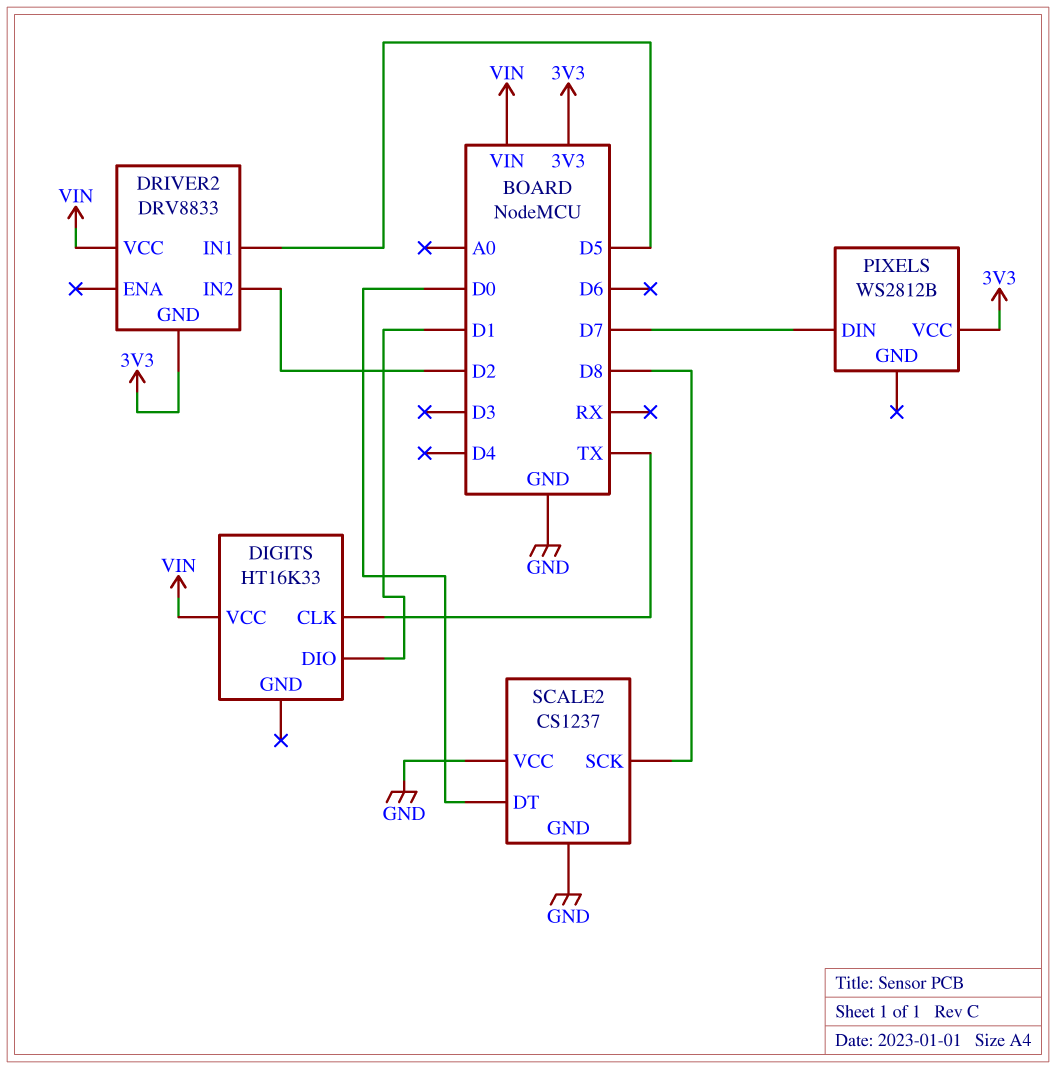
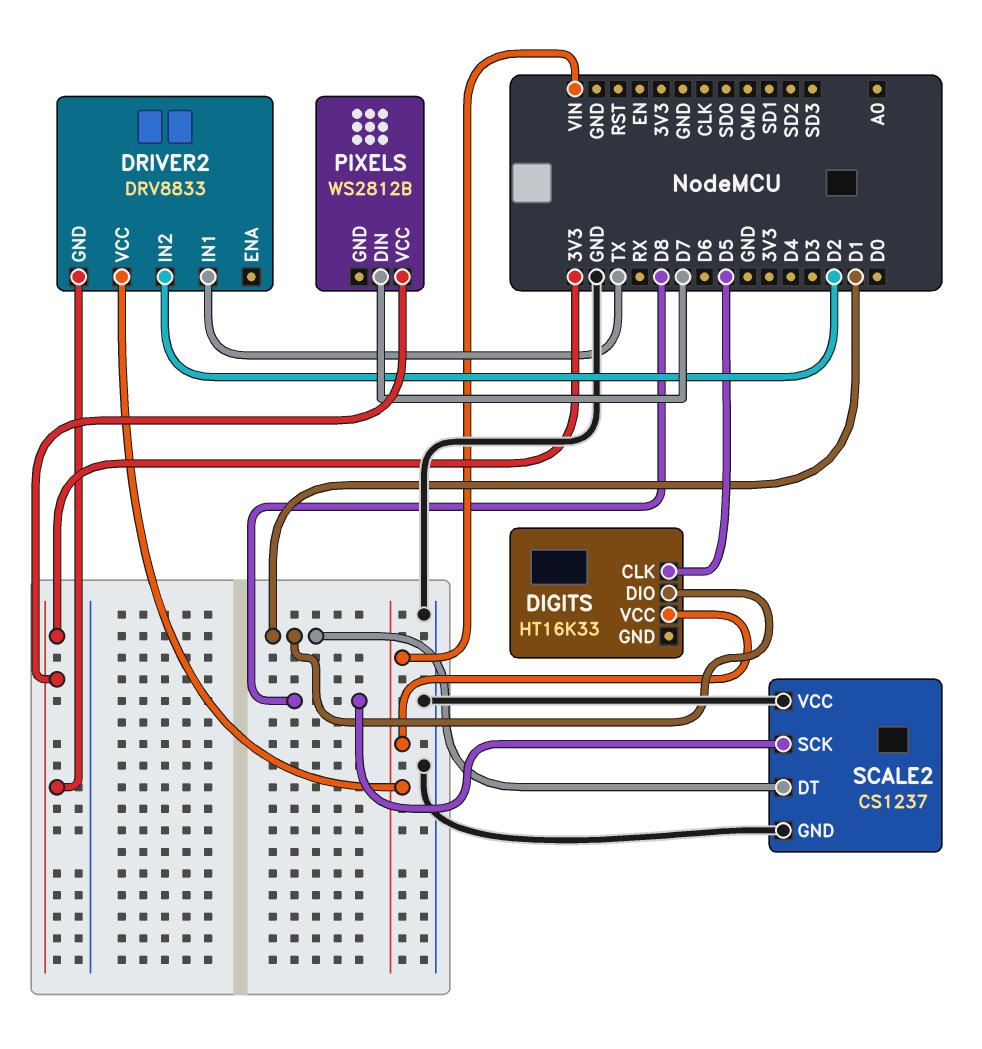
DIGITS pin CLK: TX -> D5
DRIVER2 pin IN1: D5 -> TX
SCALE2 pin DT: D0 -> D1

